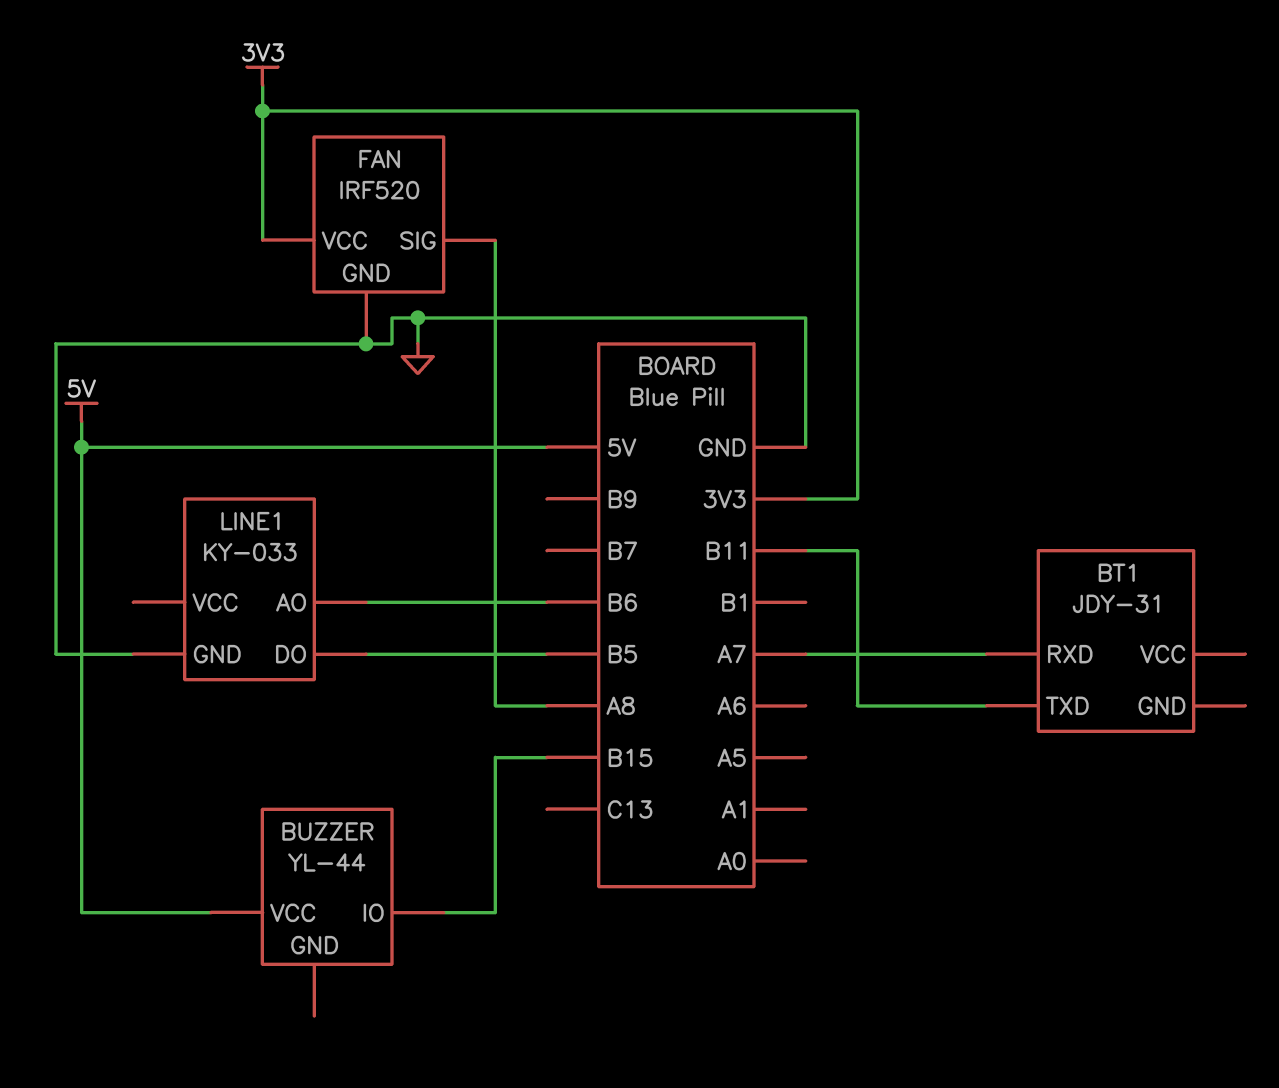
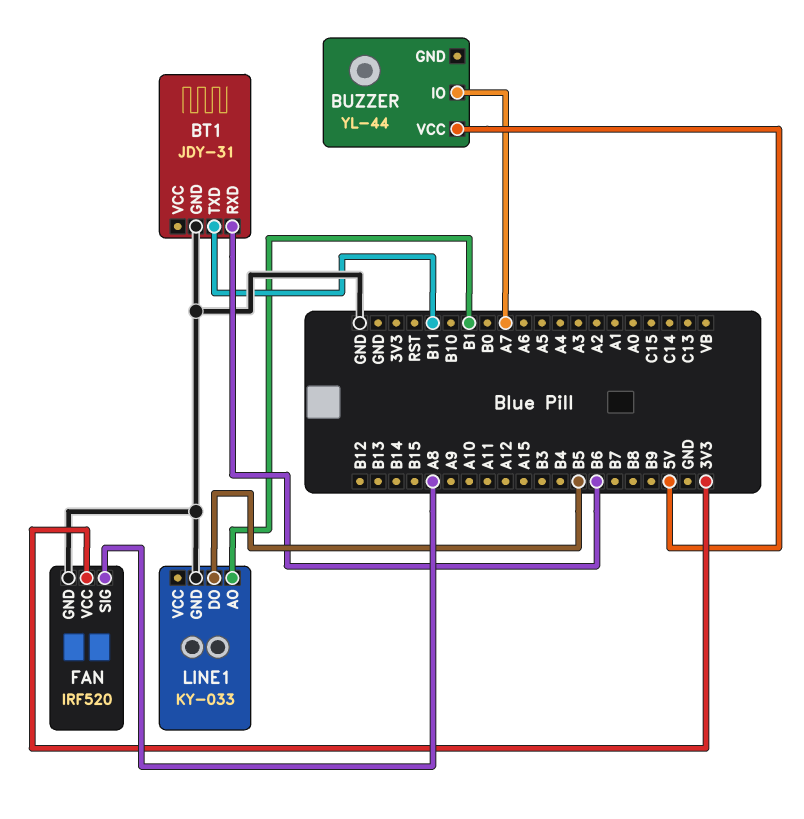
BT1 pin GND: none -> GND
BT1 pin RXD: A7 -> B6
BUZZER pin IO: B15 -> A7
LINE1 pin AO: B6 -> B1

